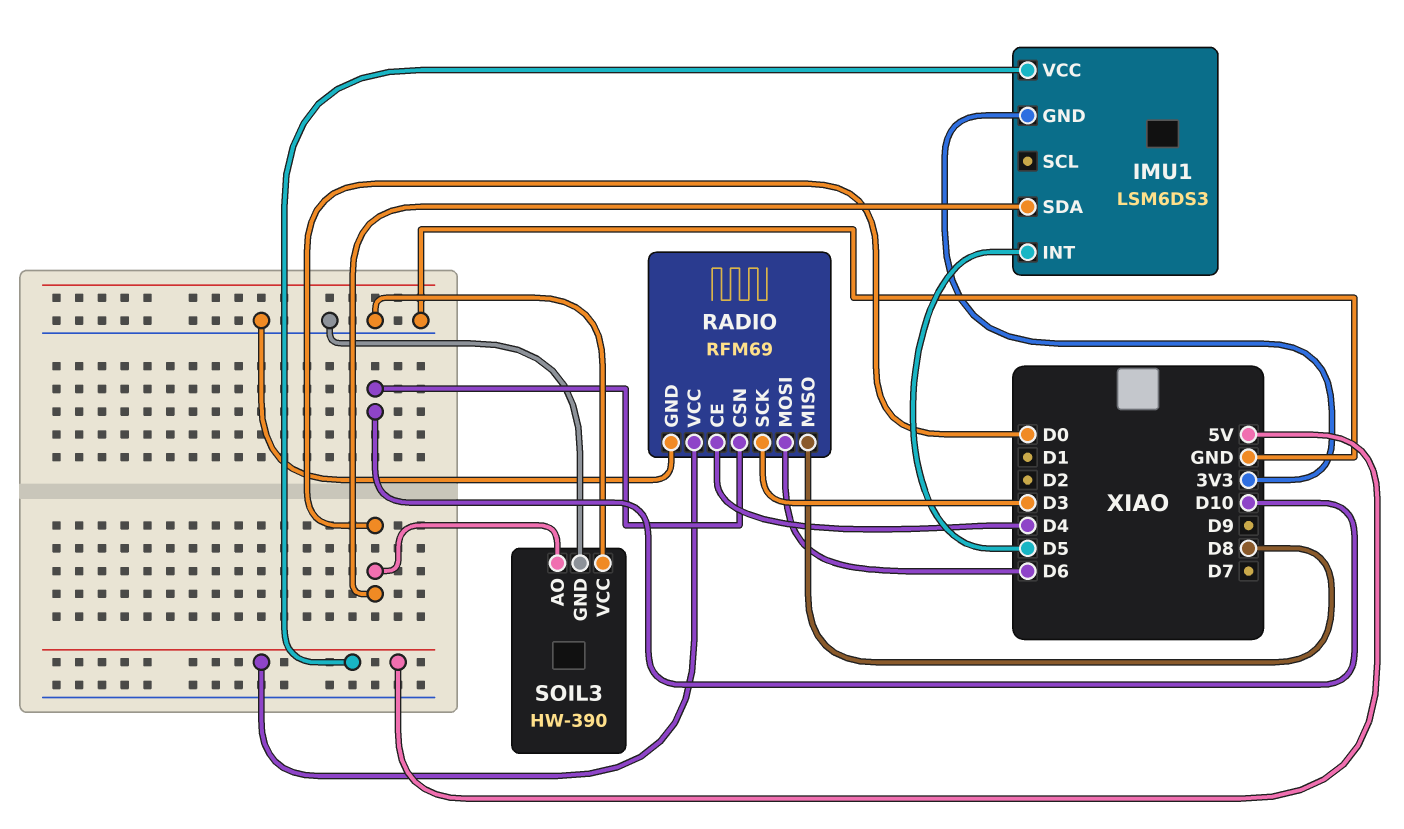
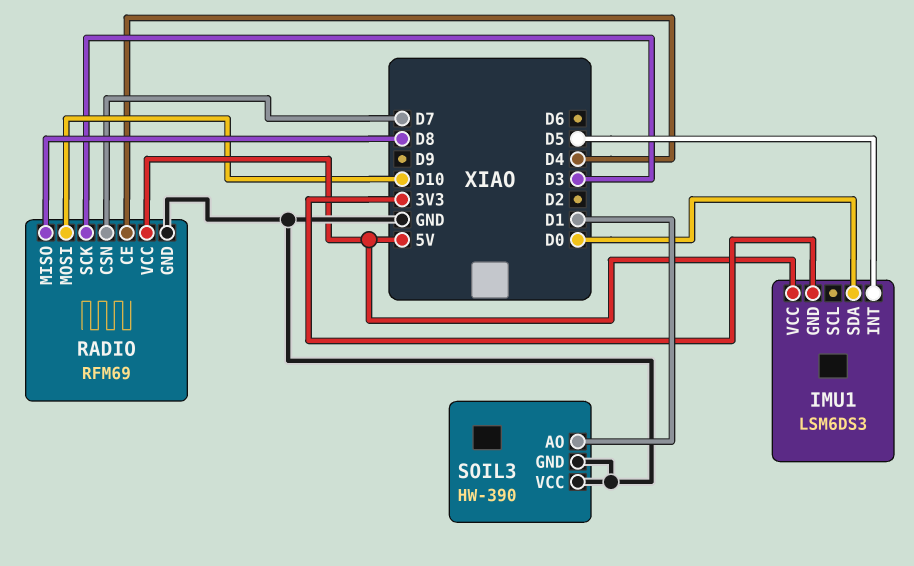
RADIO pin CSN: D10 -> D7
RADIO pin MOSI: D6 -> D10
SOIL3 pin AO: D0 -> D1

